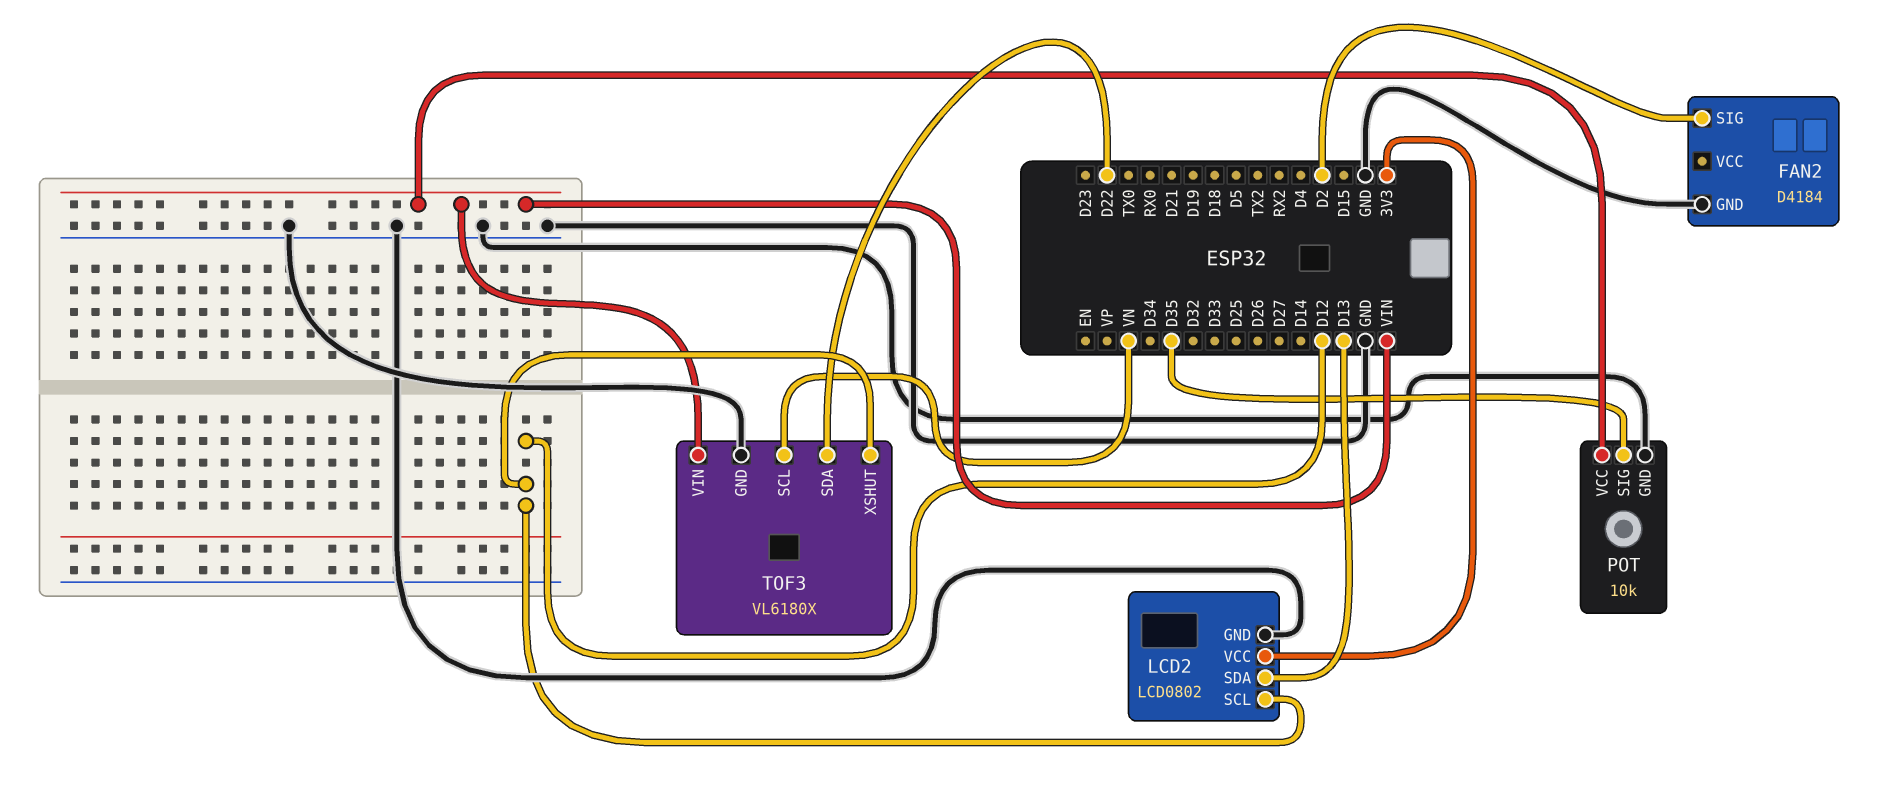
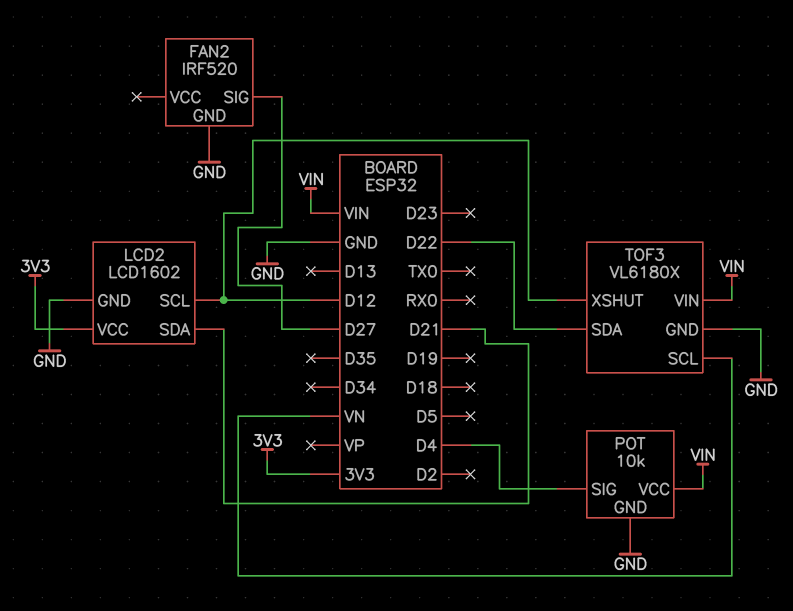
FAN2: D4184 -> IRF520
FAN2 pin SIG: D2 -> D27
LCD2: LCD0802 -> LCD1602
LCD2 pin SDA: D13 -> D21
POT pin SIG: D35 -> D4

